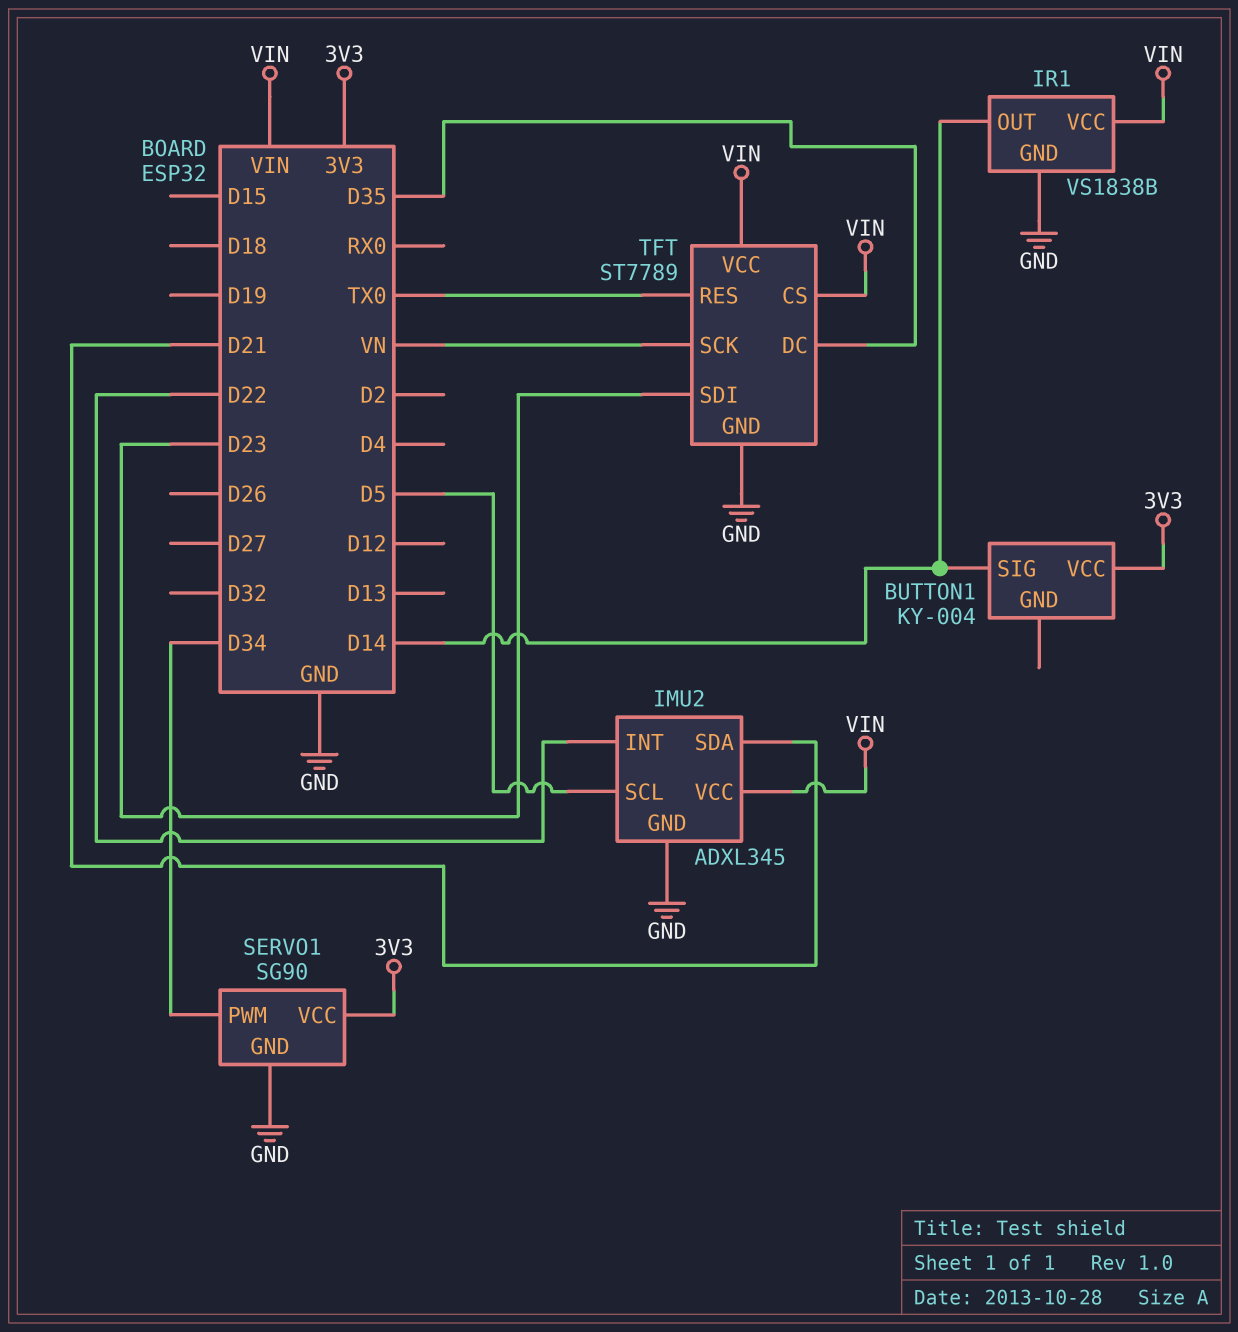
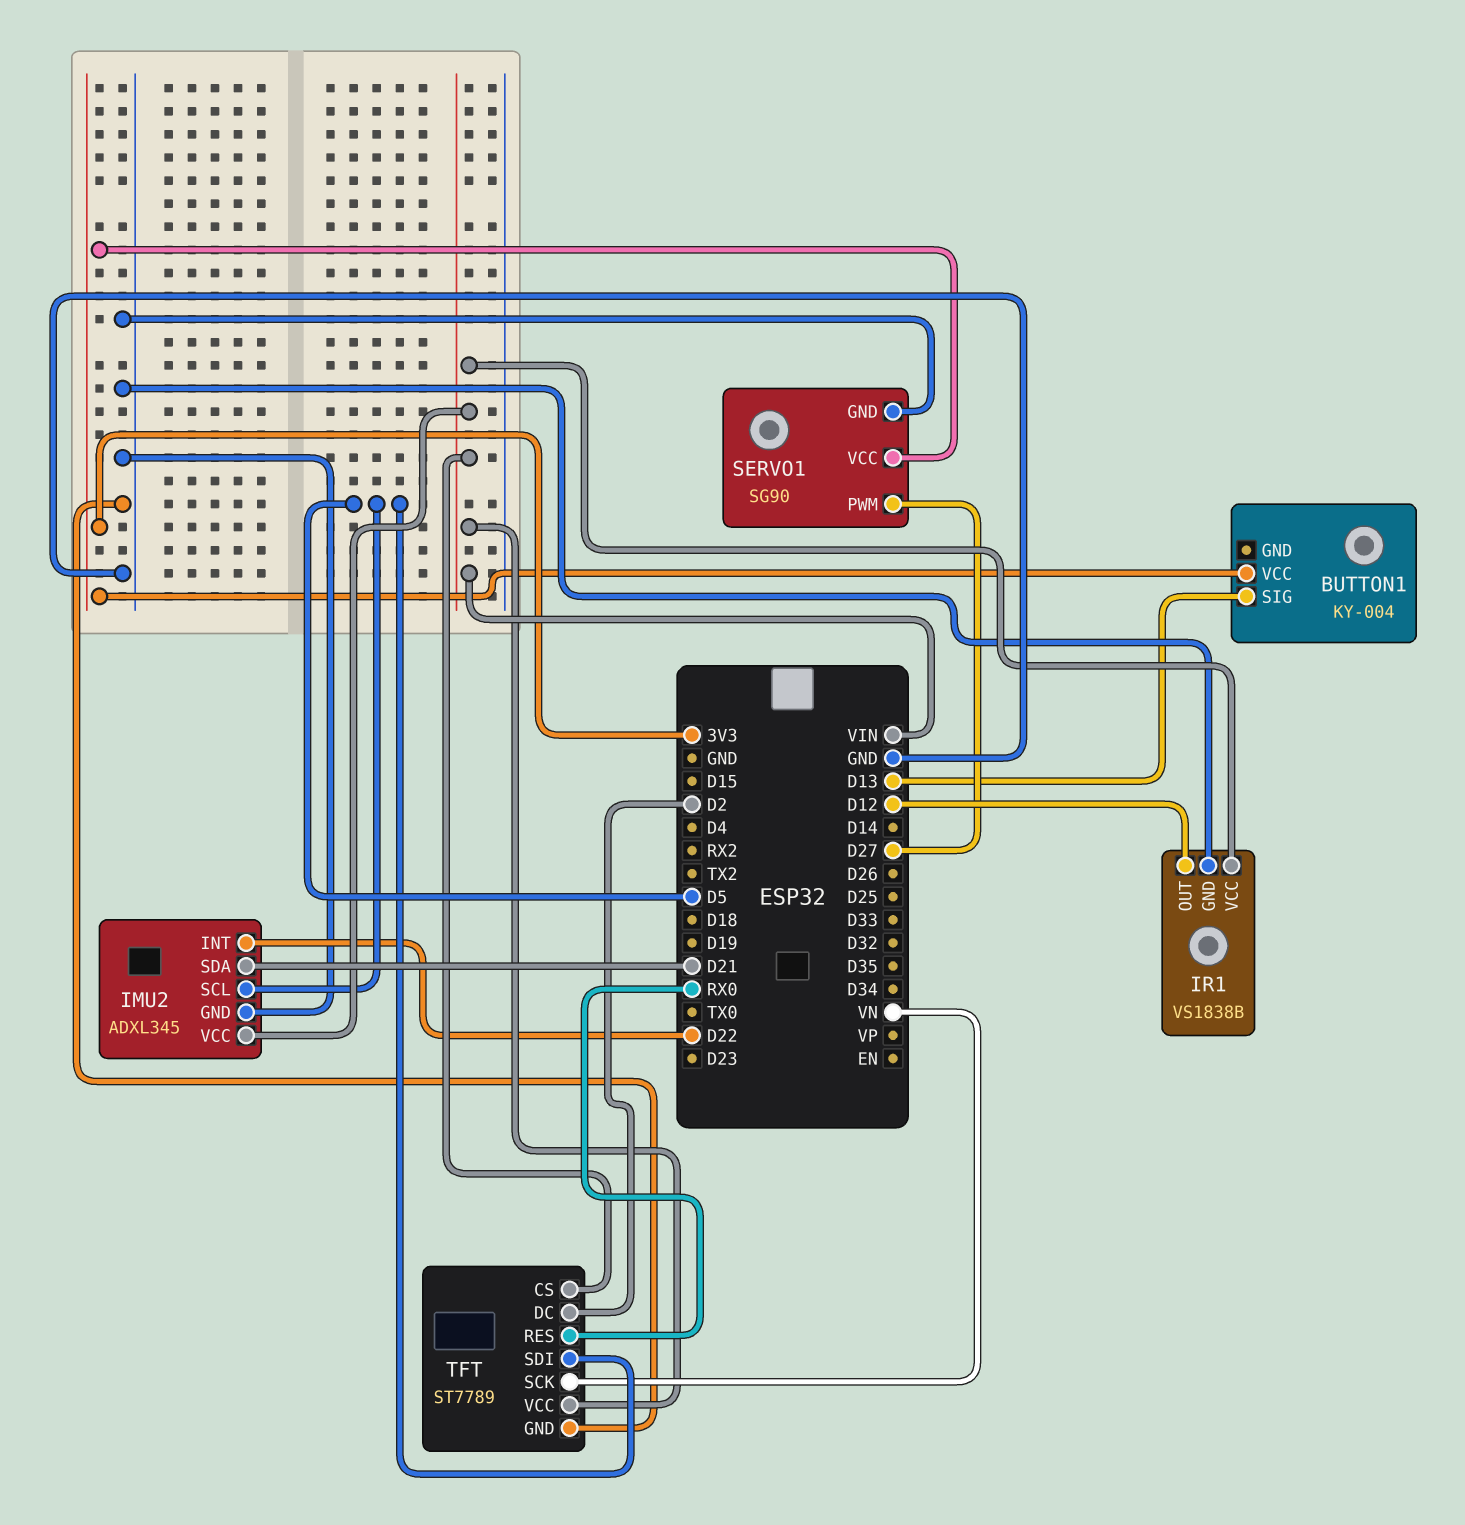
BUTTON1 pin SIG: D14 -> D13
IR1 pin OUT: D14 -> D12
SERVO1 pin PWM: D34 -> D27
TFT pin DC: D35 -> D2
TFT pin RES: TX0 -> RX0
TFT pin SDI: D23 -> D5

